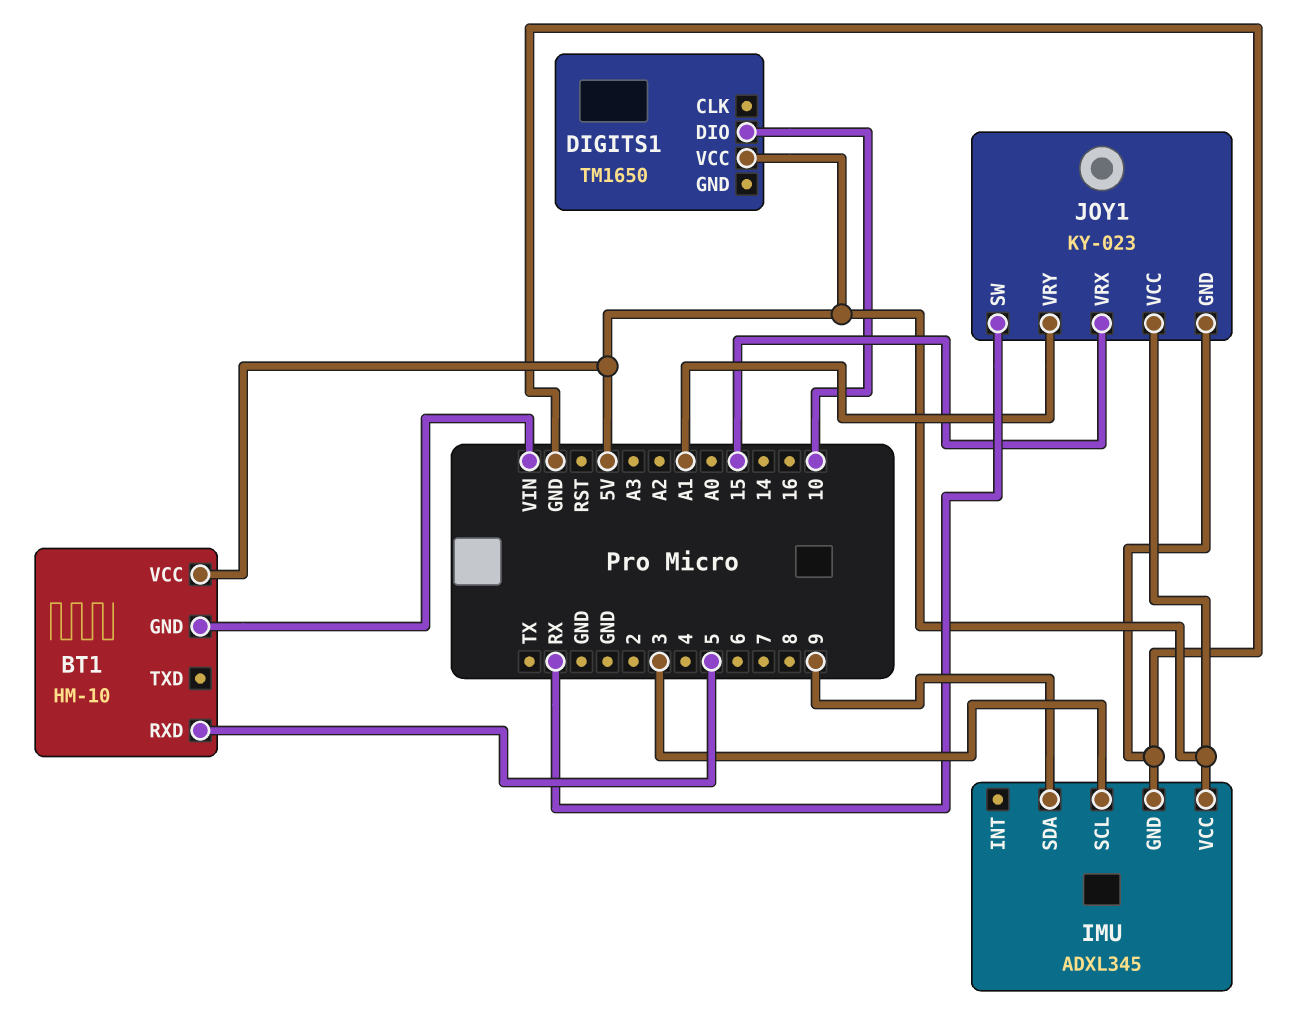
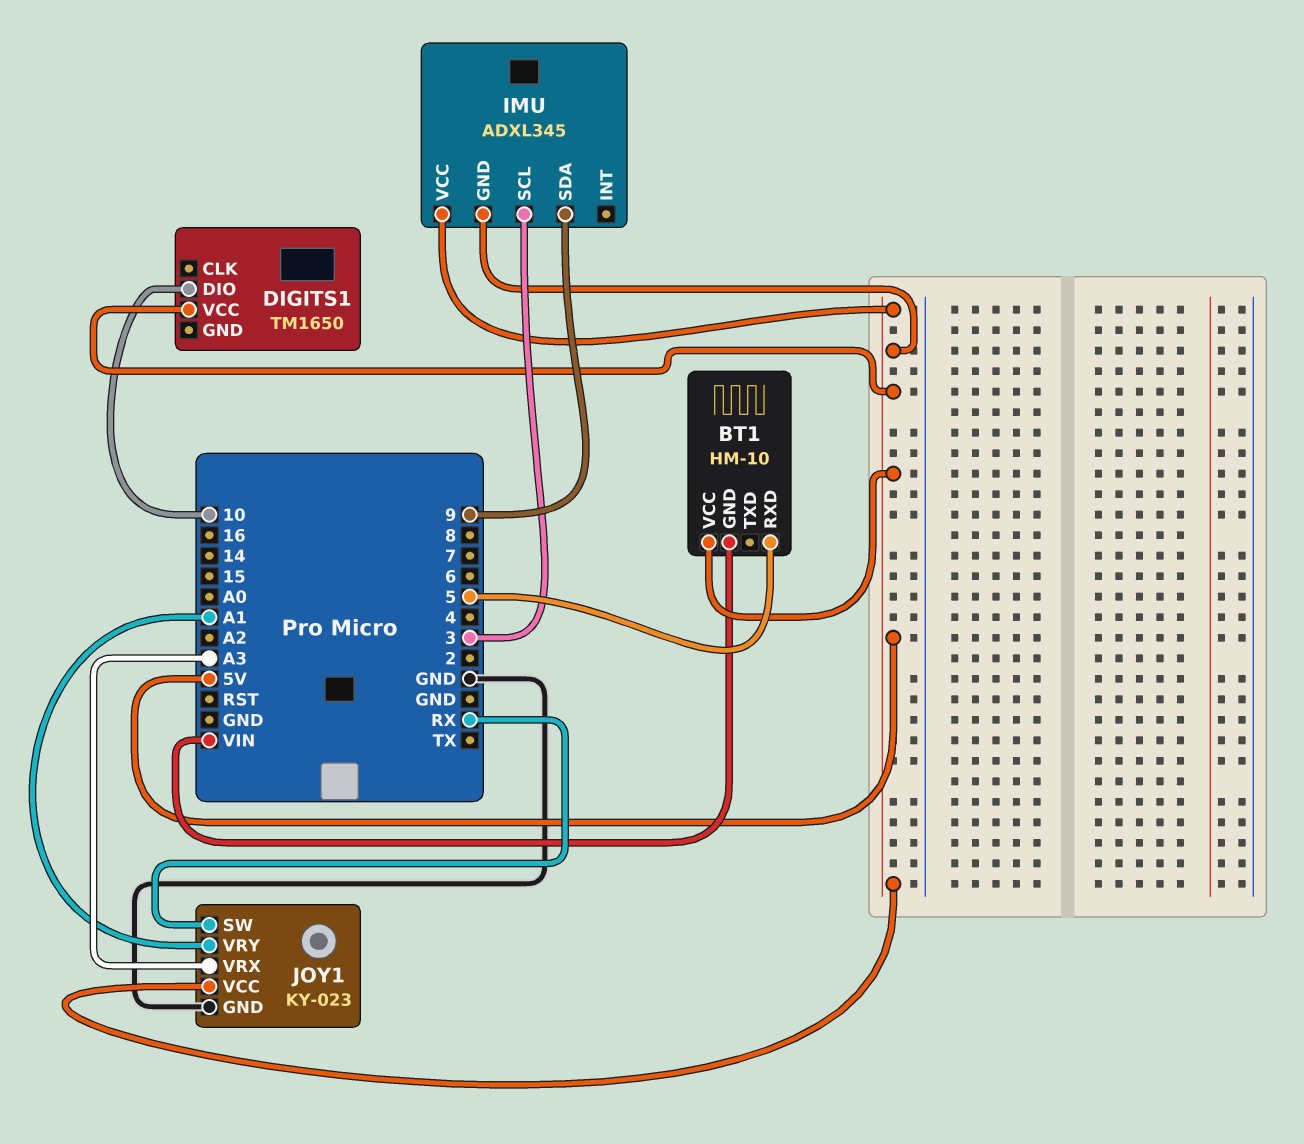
IMU pin GND: GND -> 5V
JOY1 pin VRX: 15 -> A3

